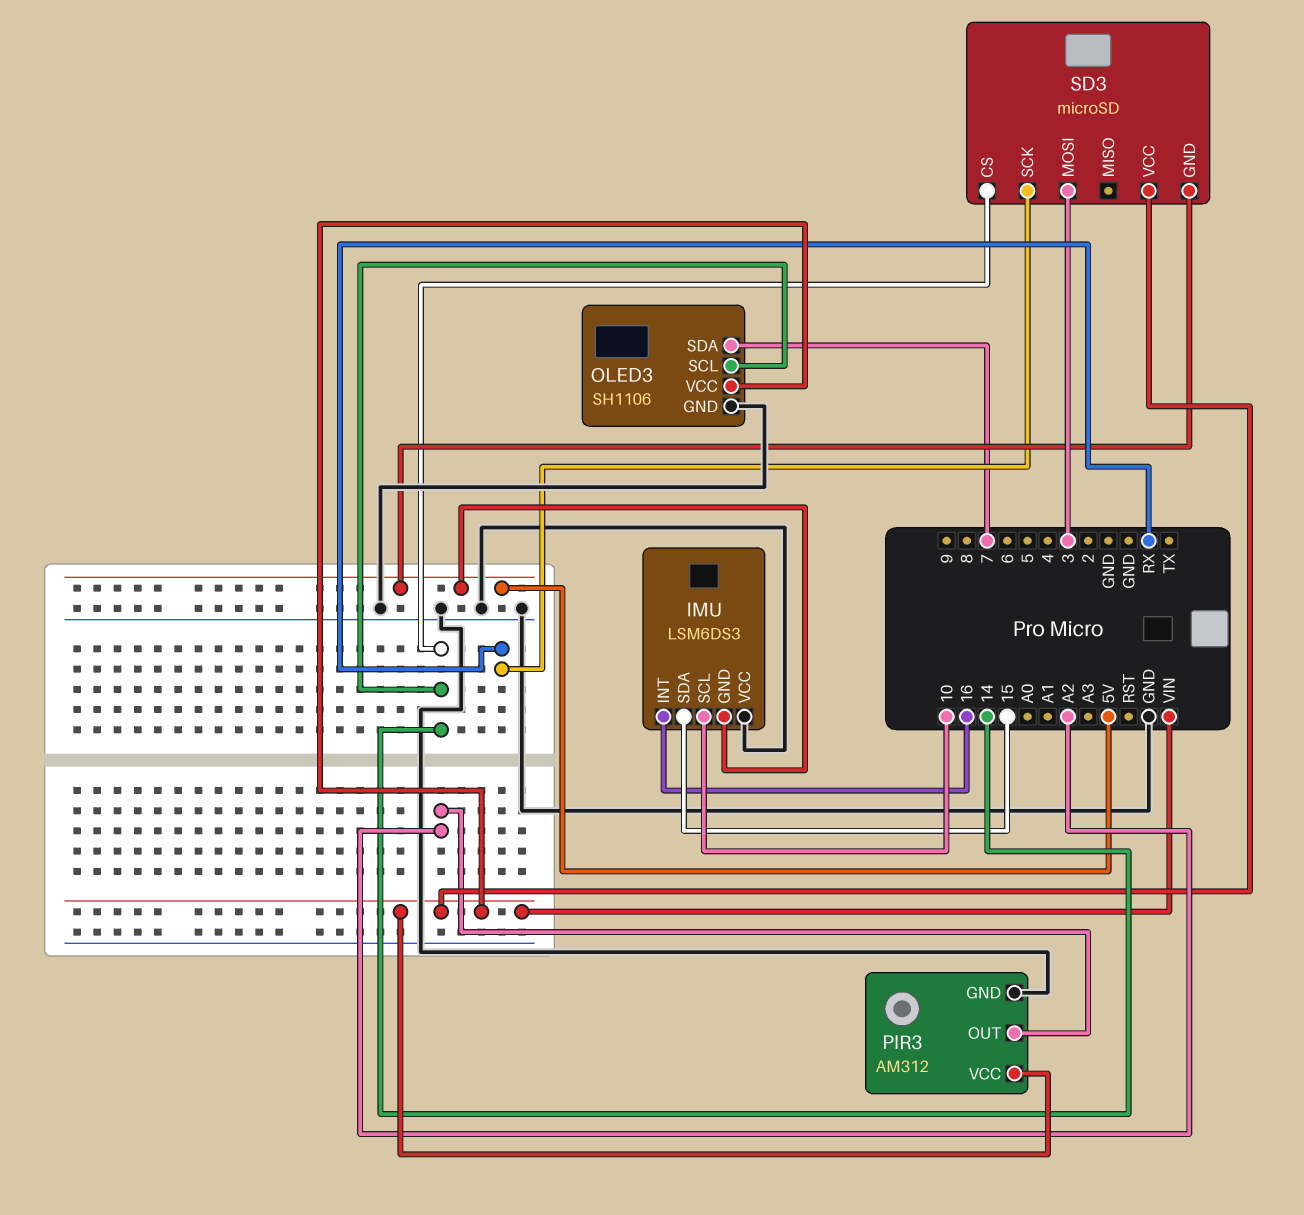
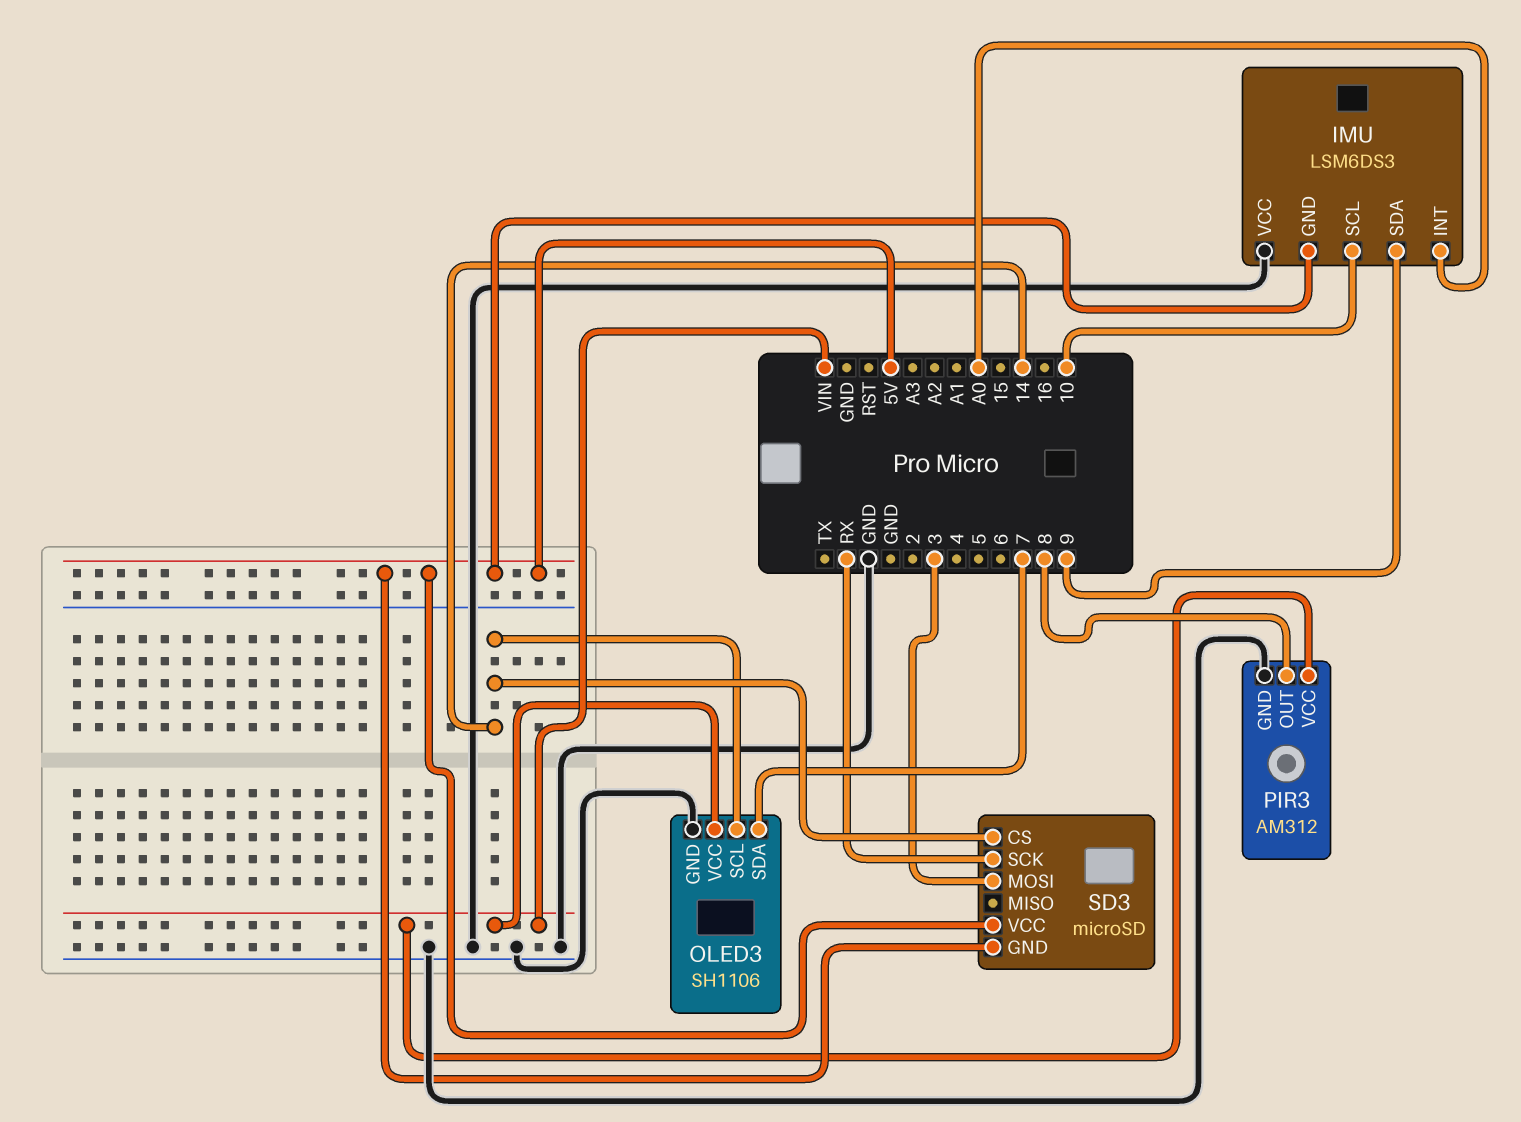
IMU pin INT: 16 -> A0
IMU pin SDA: 15 -> 9
PIR3 pin OUT: A2 -> 8
SD3 pin VCC: VIN -> 5V

